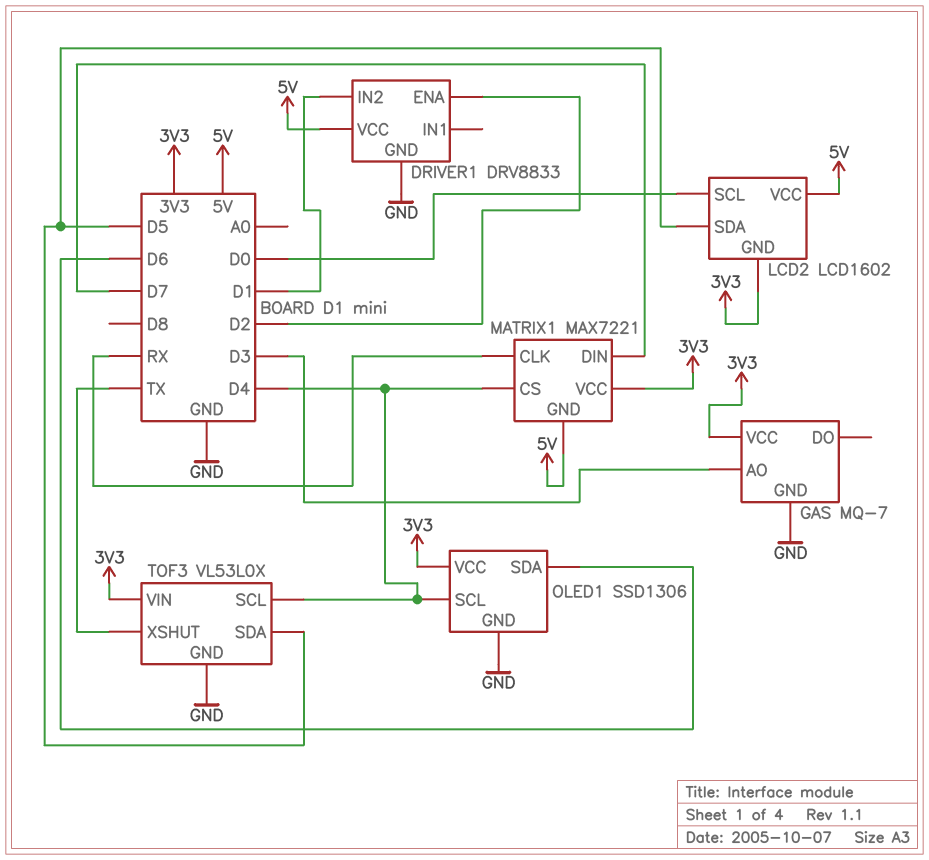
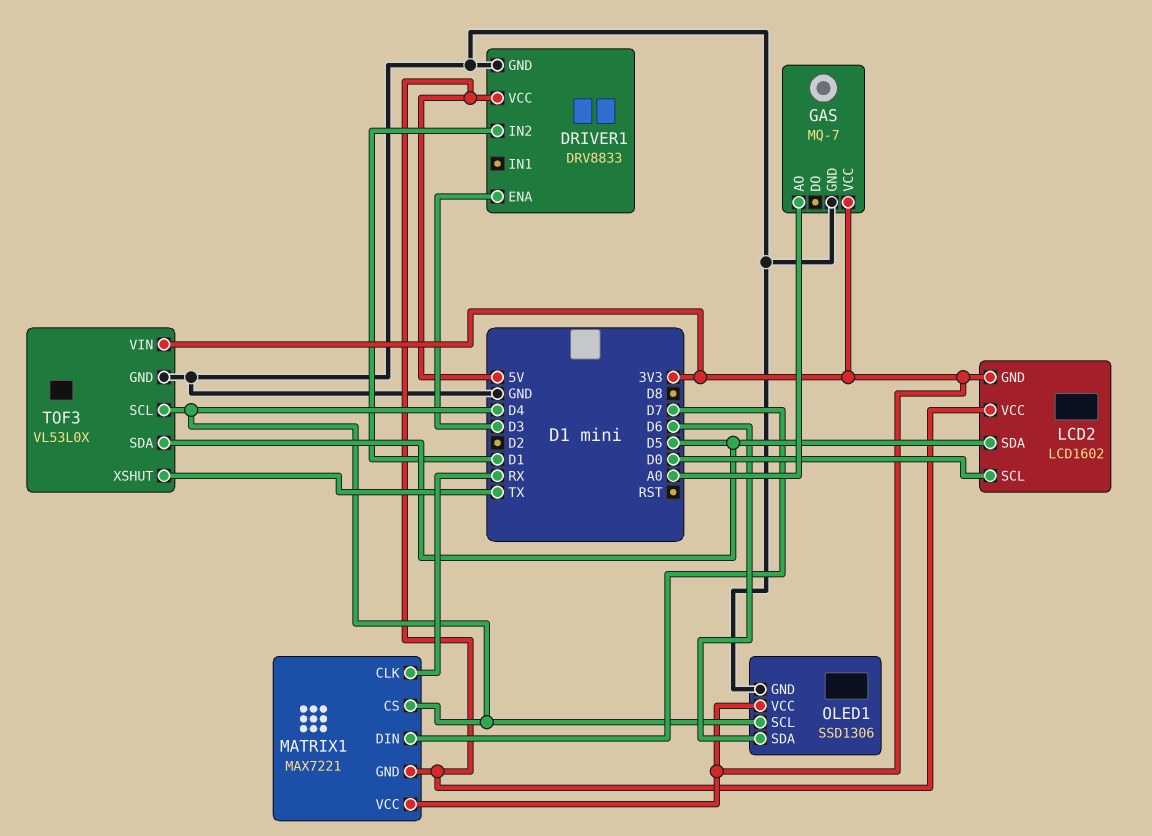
DRIVER1 pin ENA: D2 -> D3
GAS pin AO: D3 -> A0

